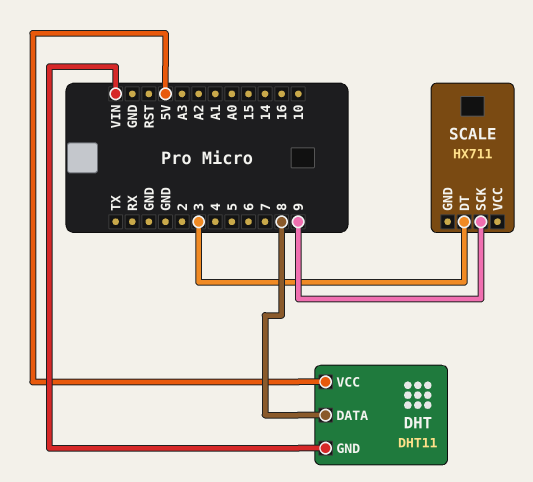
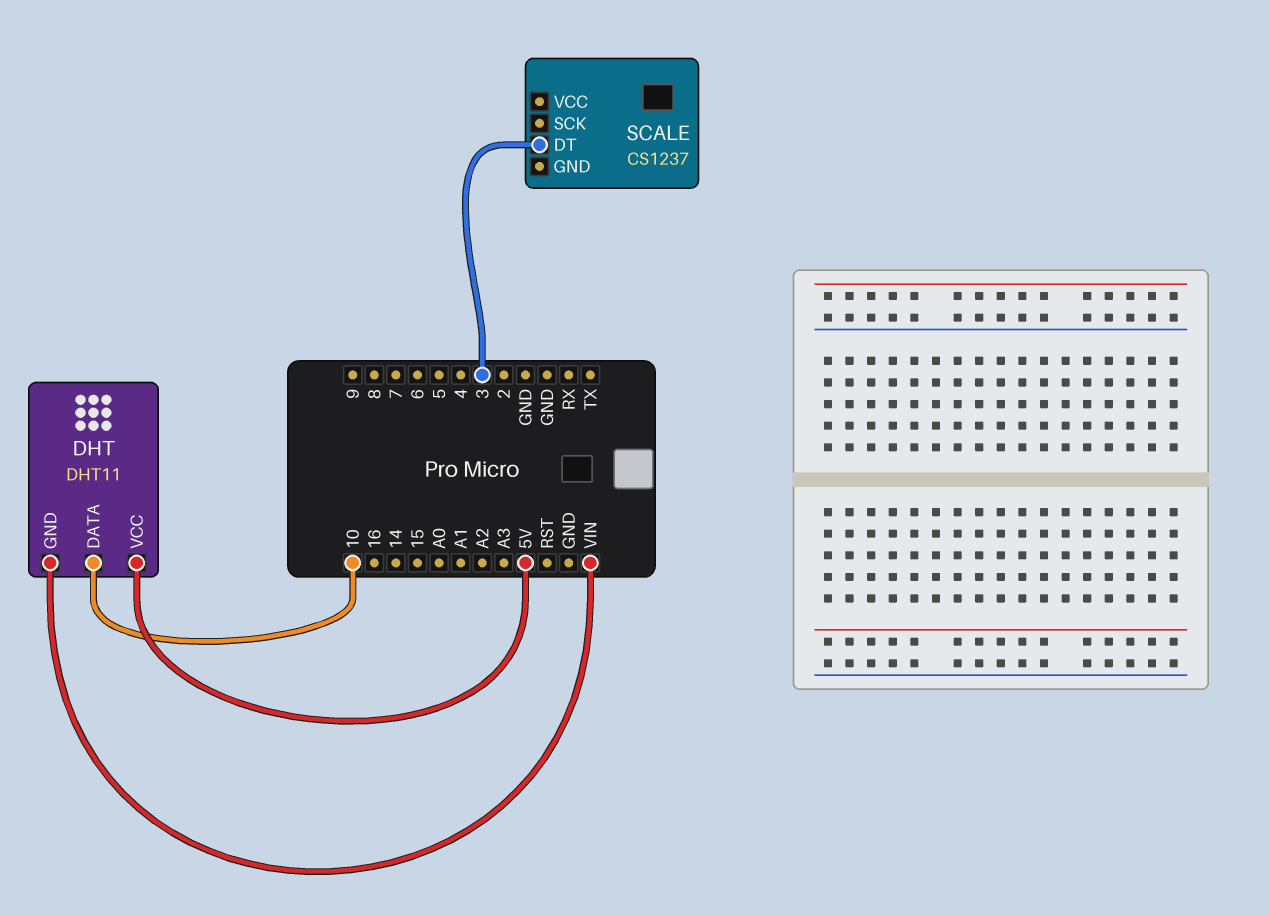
DHT pin DATA: 8 -> 10
SCALE: HX711 -> CS1237
SCALE pin SCK: 9 -> none

